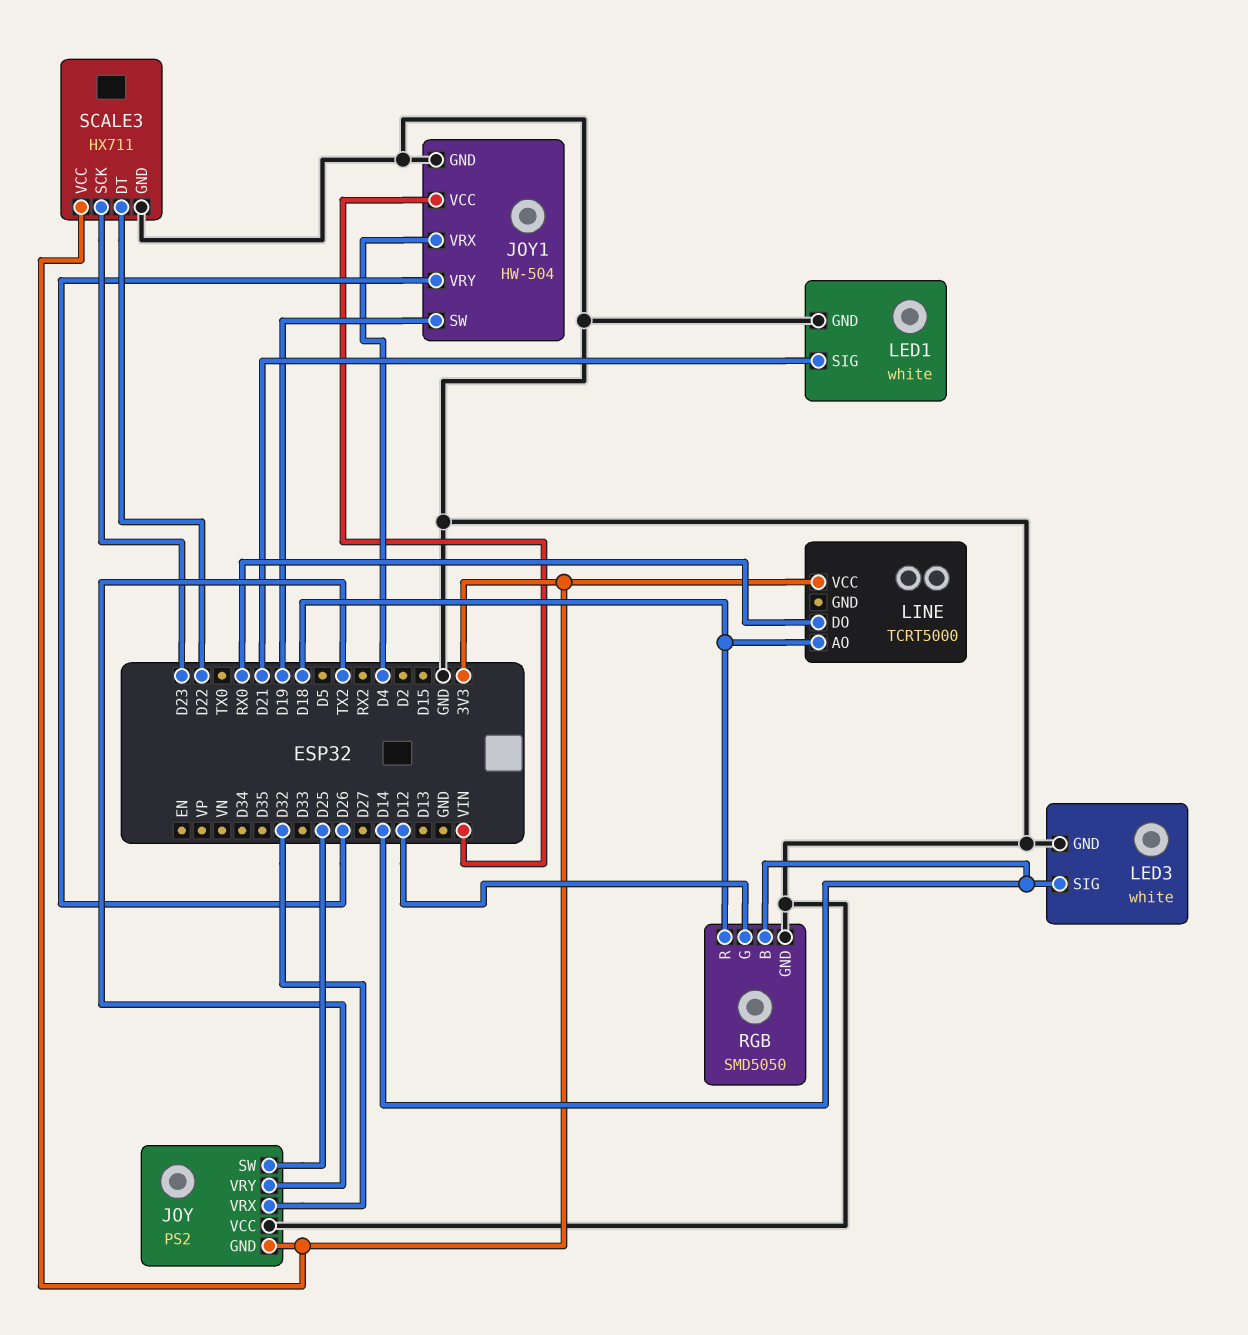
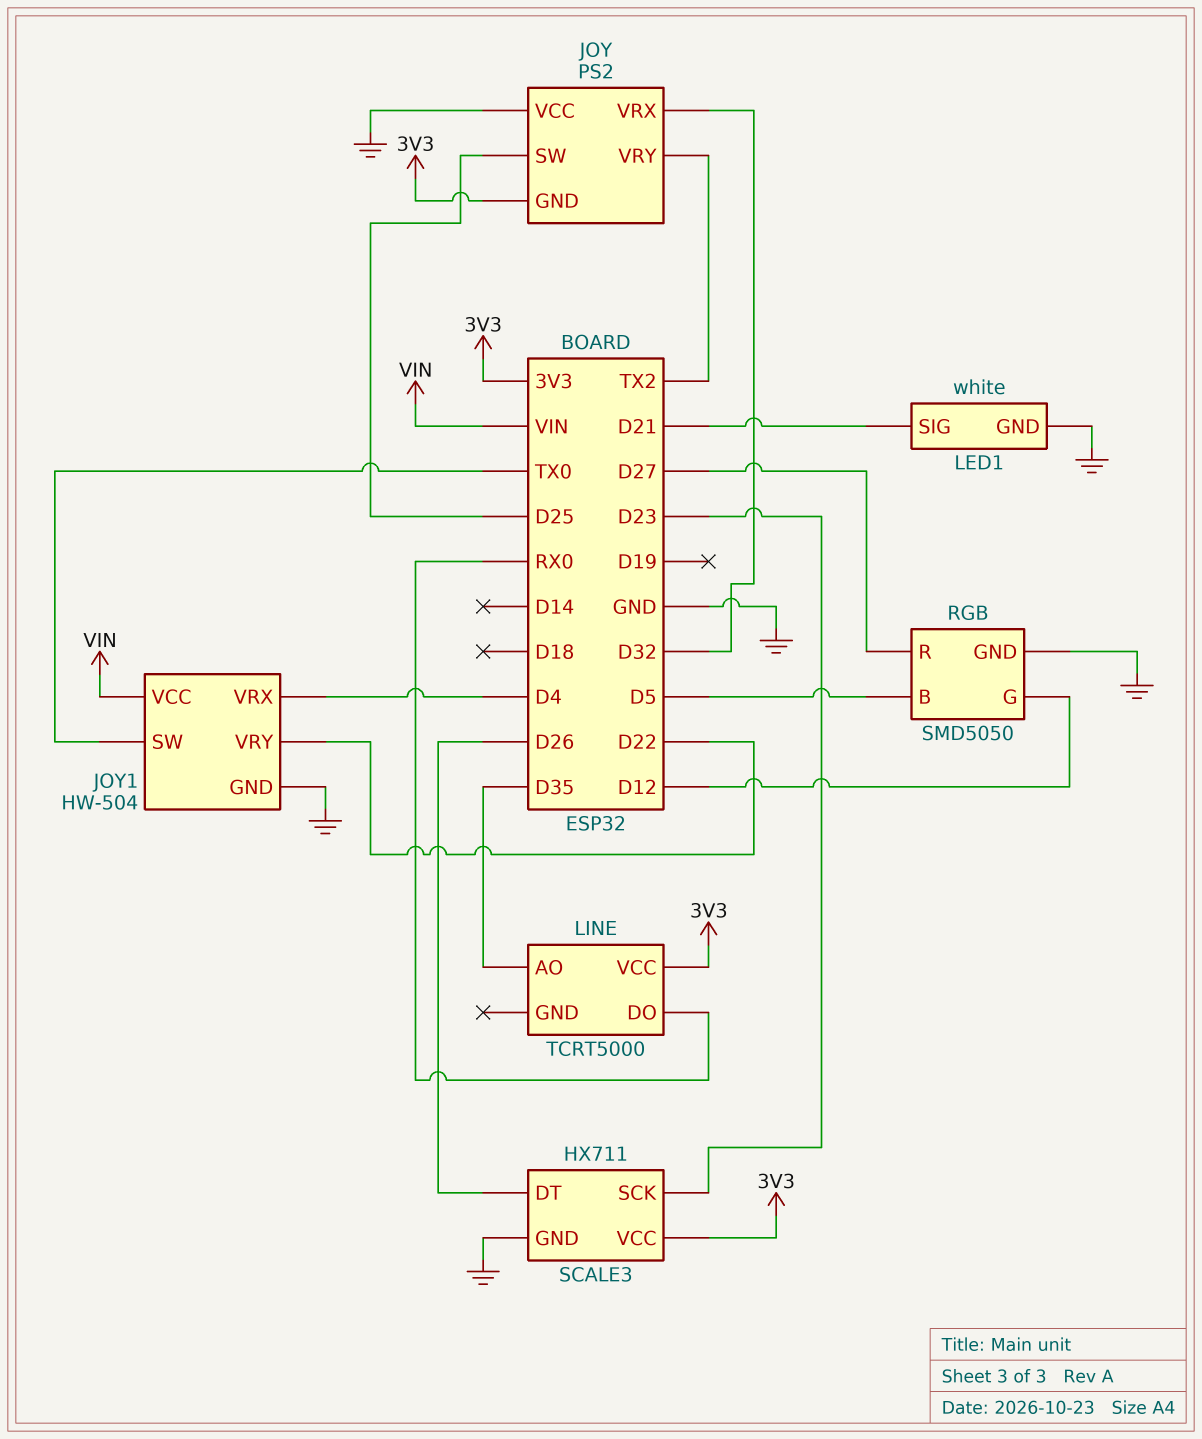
JOY1 pin SW: D19 -> TX0
JOY1 pin VRY: D26 -> D22
LED3: white -> none
LED3 pin GND: GND -> none
LED3 pin SIG: D14 -> none
LINE pin AO: D18 -> D35
RGB pin B: D14 -> D5
RGB pin R: D18 -> D27
SCALE3 pin DT: D22 -> D26

